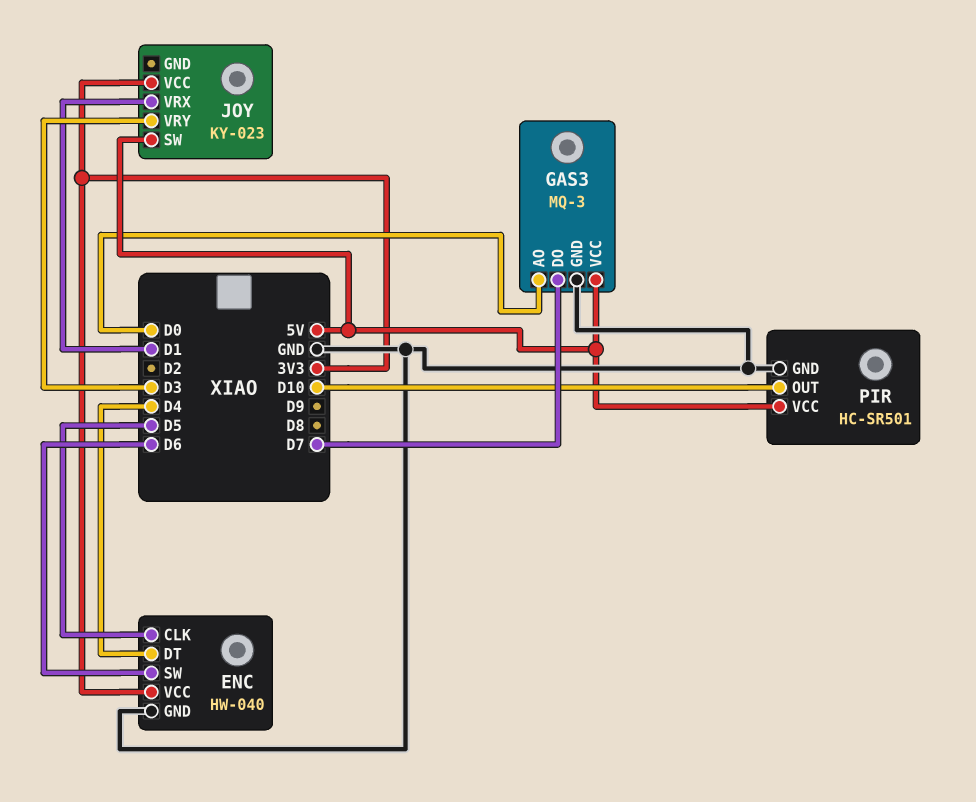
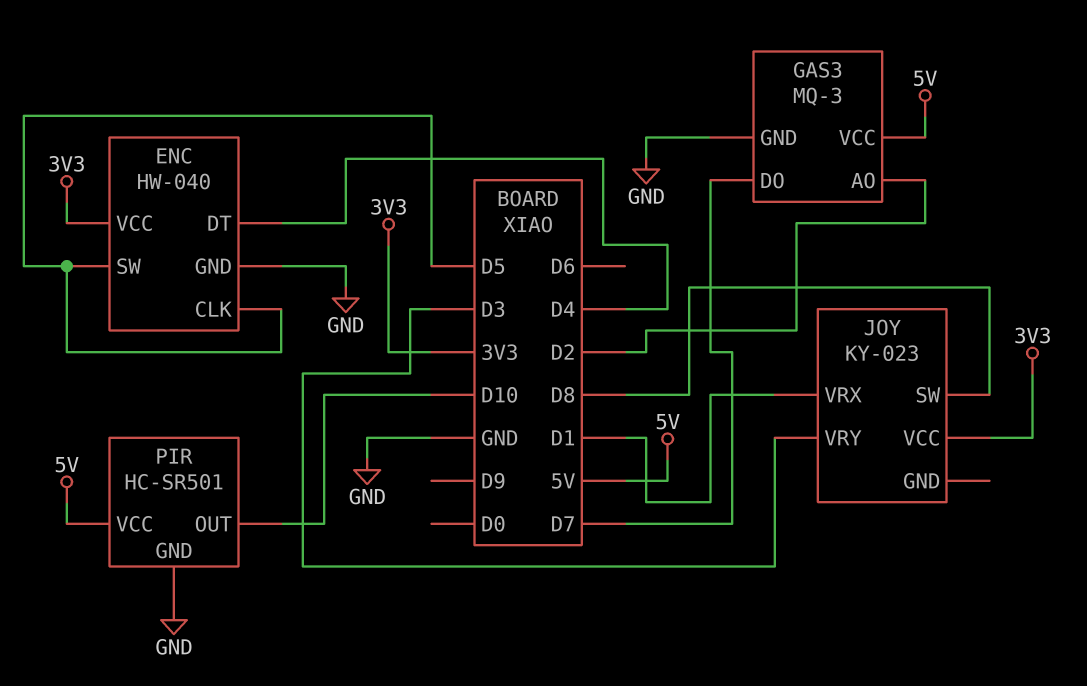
ENC pin SW: D6 -> D5
GAS3 pin AO: D0 -> D2
JOY pin SW: 5V -> D8

